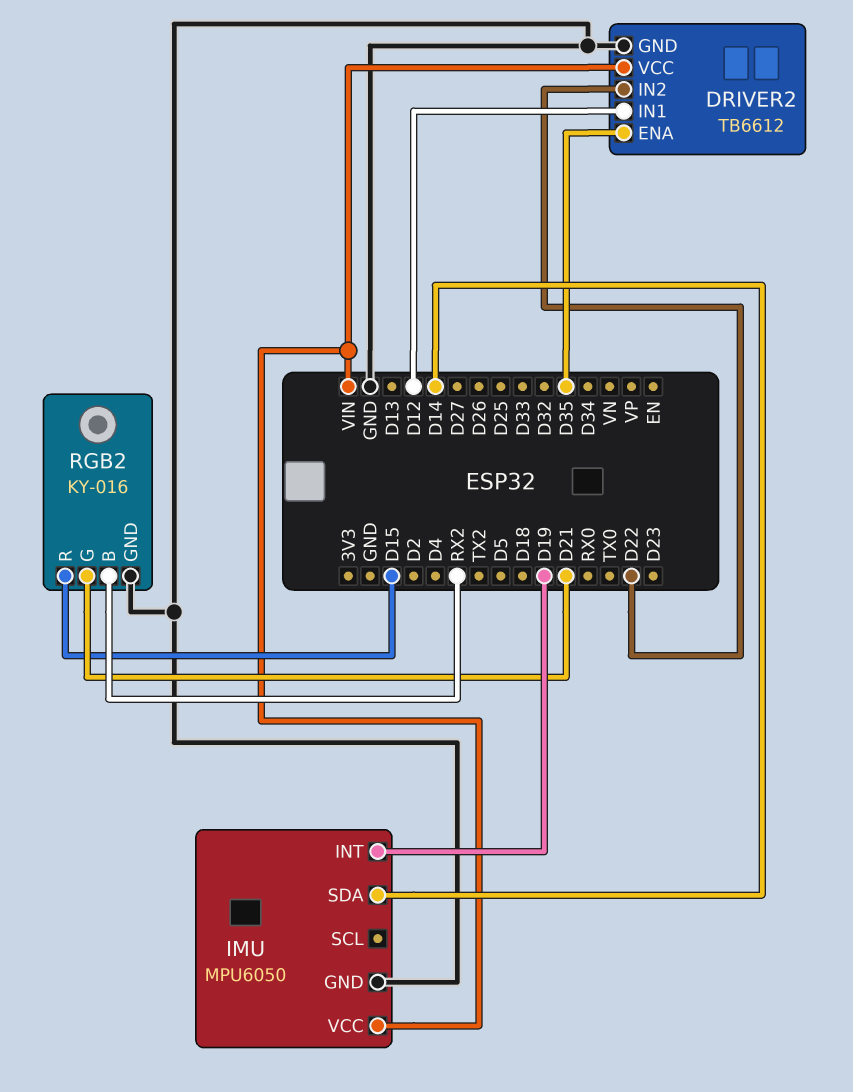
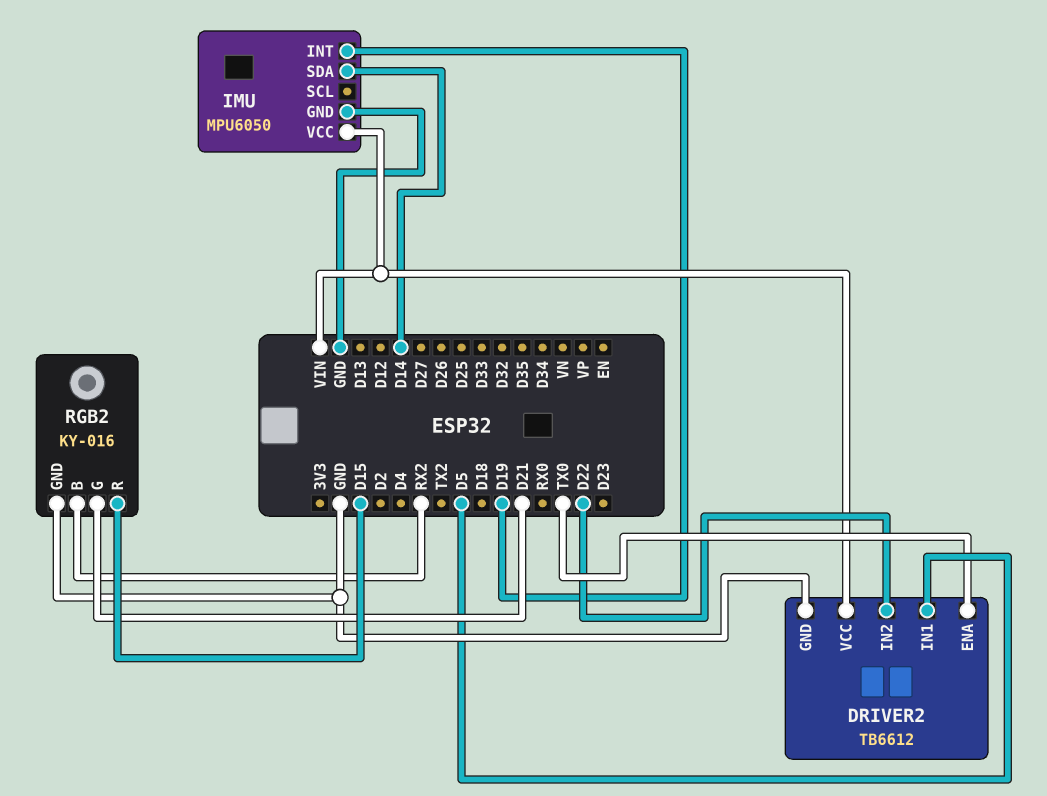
DRIVER2 pin ENA: D35 -> TX0
DRIVER2 pin IN1: D12 -> D5

